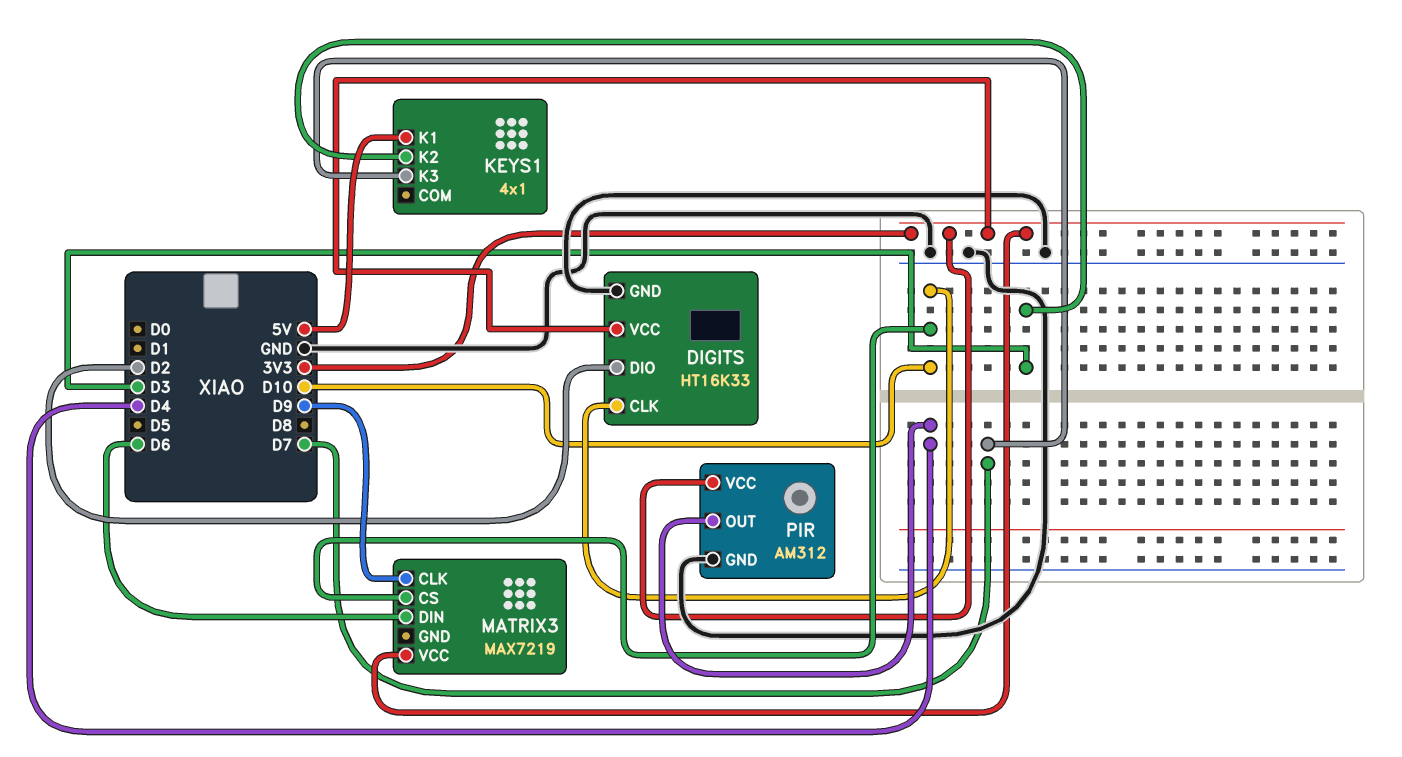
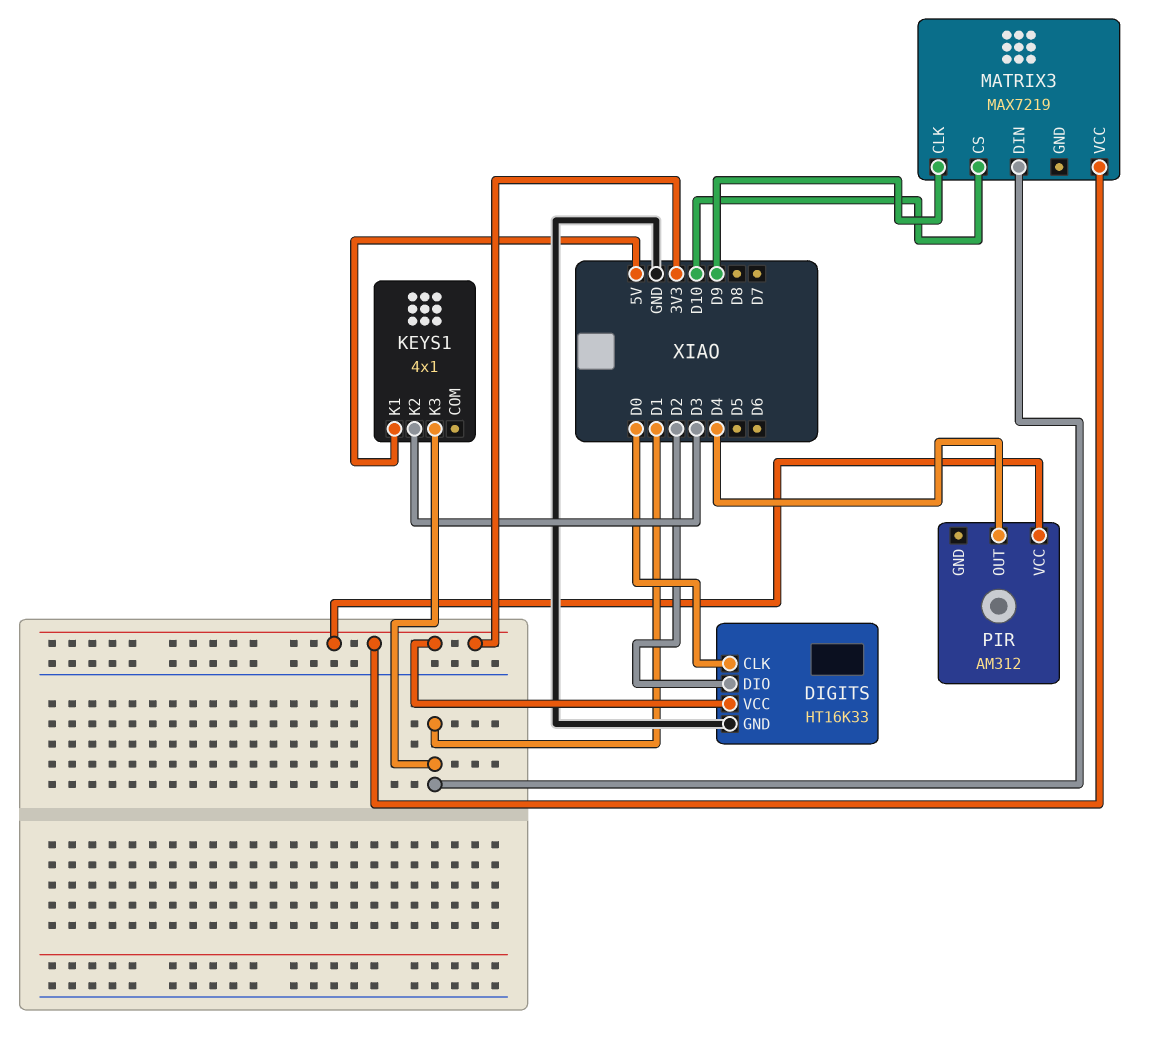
DIGITS pin CLK: D10 -> D0
KEYS1 pin K3: D7 -> D1
MATRIX3 pin DIN: D6 -> D1
PIR pin GND: GND -> none

